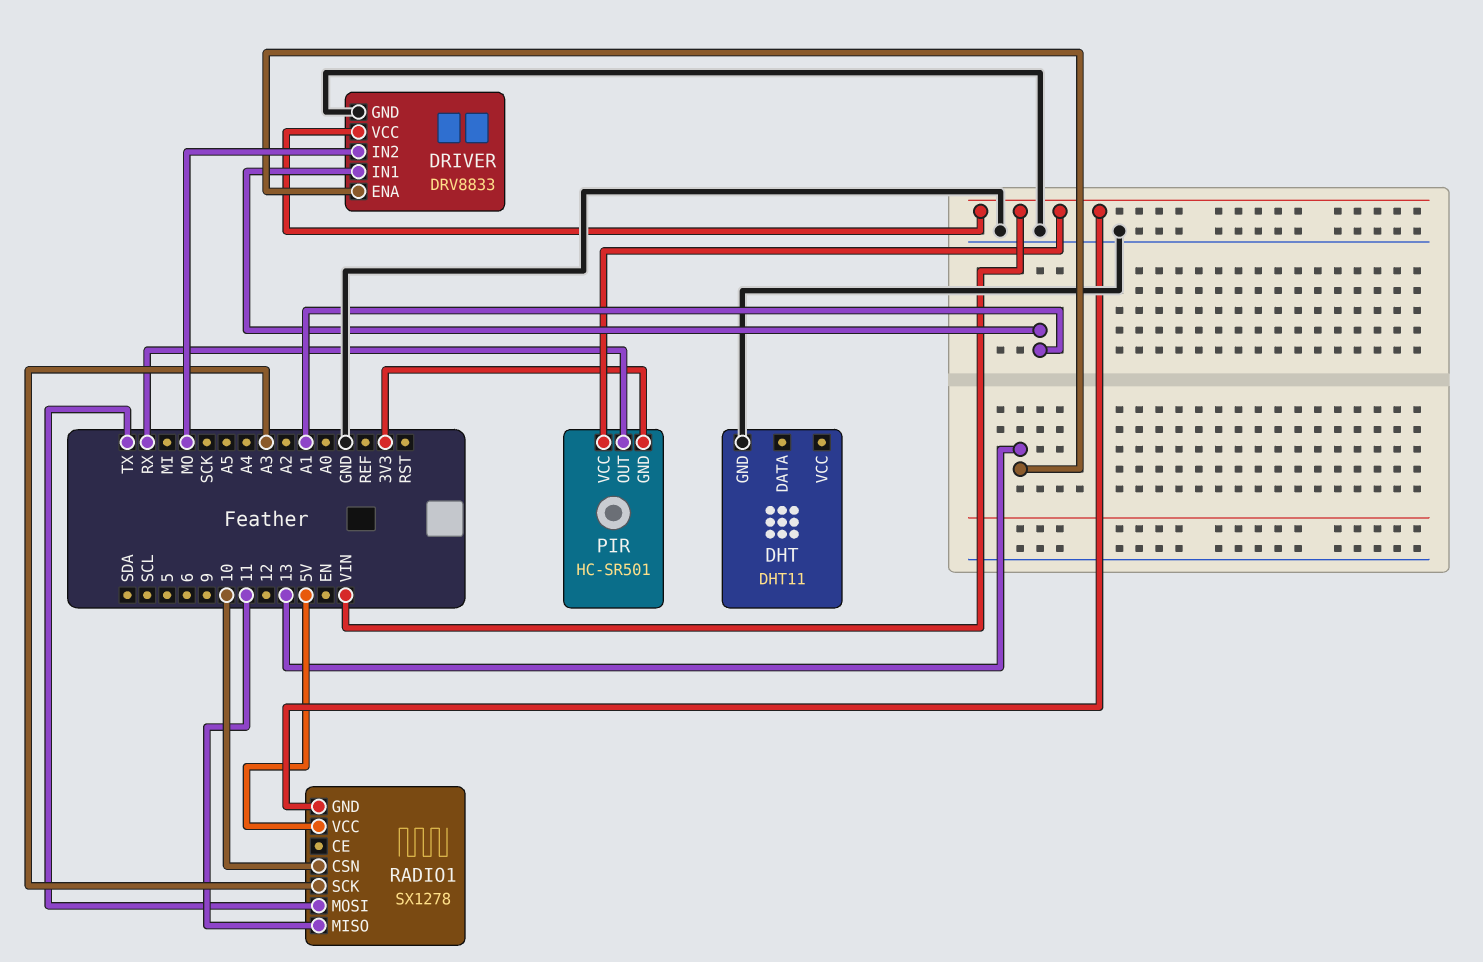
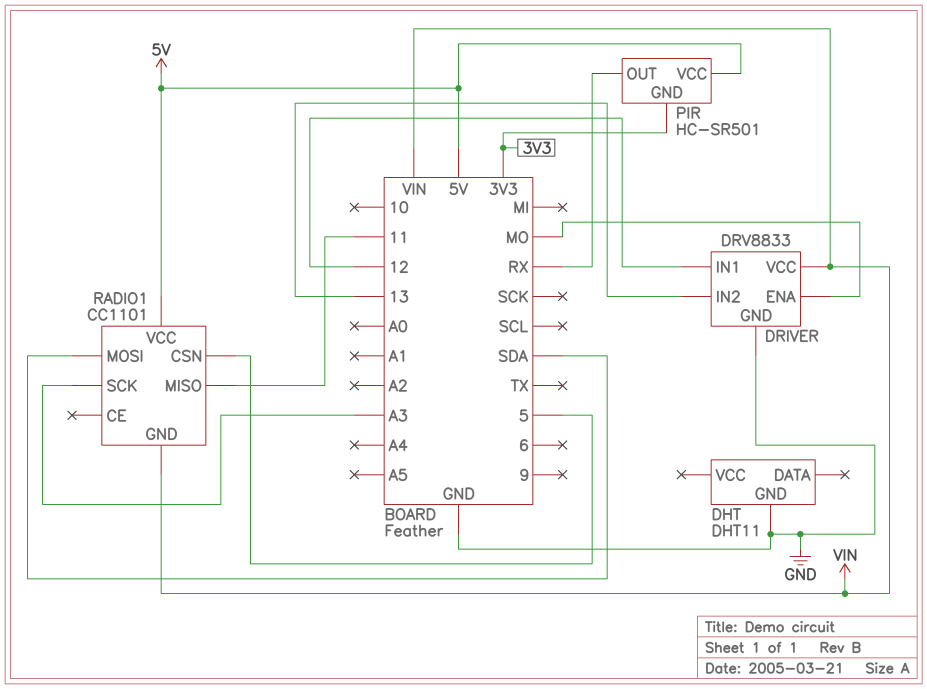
DRIVER pin ENA: 13 -> MO
DRIVER pin IN1: A1 -> 12
DRIVER pin IN2: MO -> 13
PIR pin VCC: VIN -> 5V
RADIO1: SX1278 -> CC1101
RADIO1 pin CSN: 10 -> 5
RADIO1 pin MOSI: TX -> SDA

